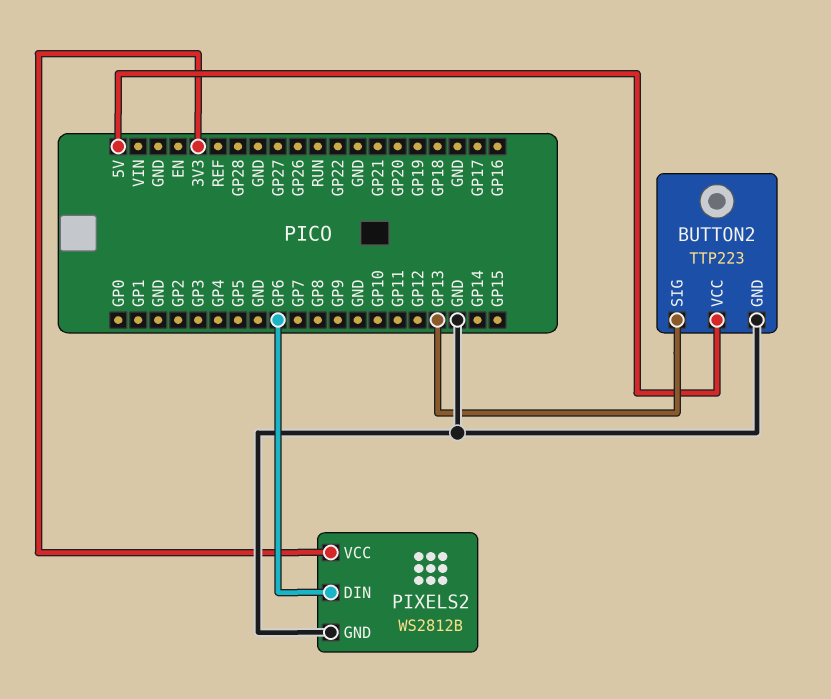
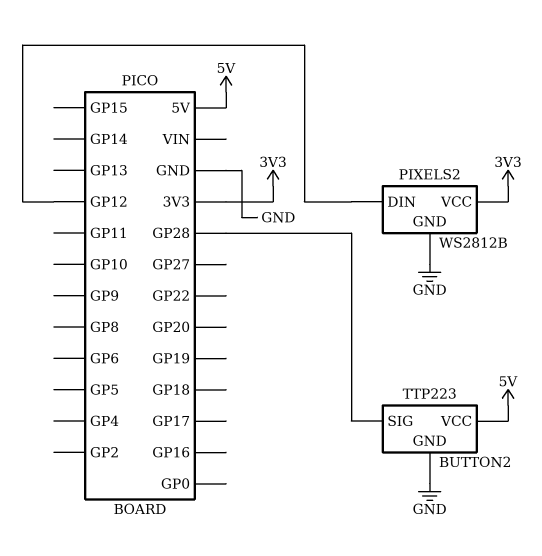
BUTTON2 pin SIG: GP13 -> GP28
PIXELS2 pin DIN: GP6 -> GP12

